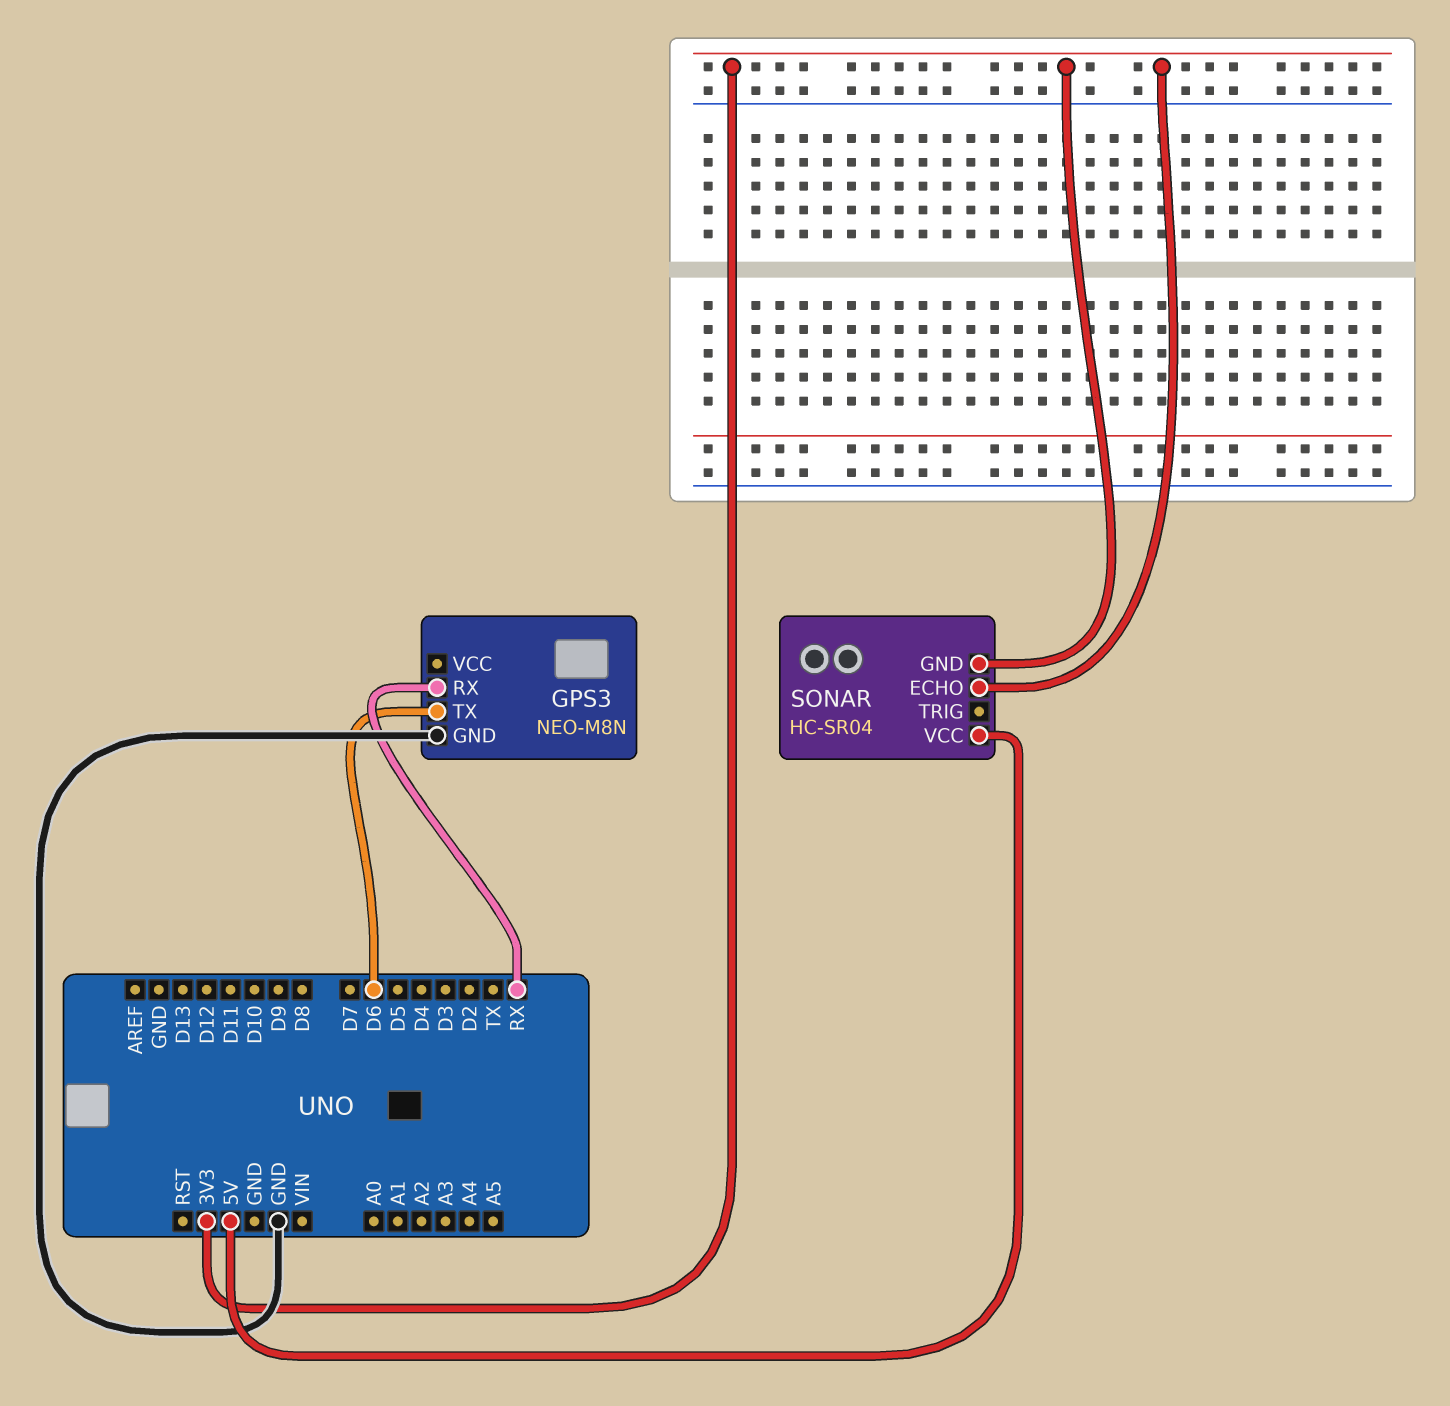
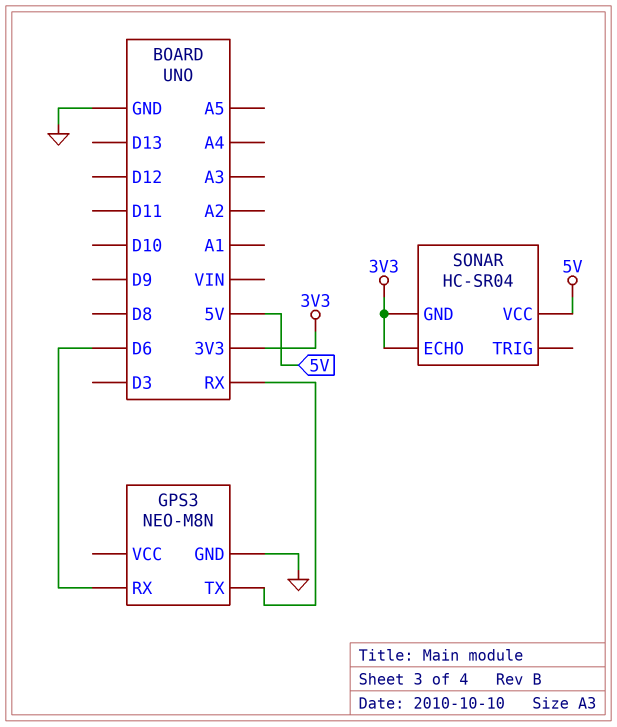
GPS3 pin RX: RX -> D6
GPS3 pin TX: D6 -> RX

